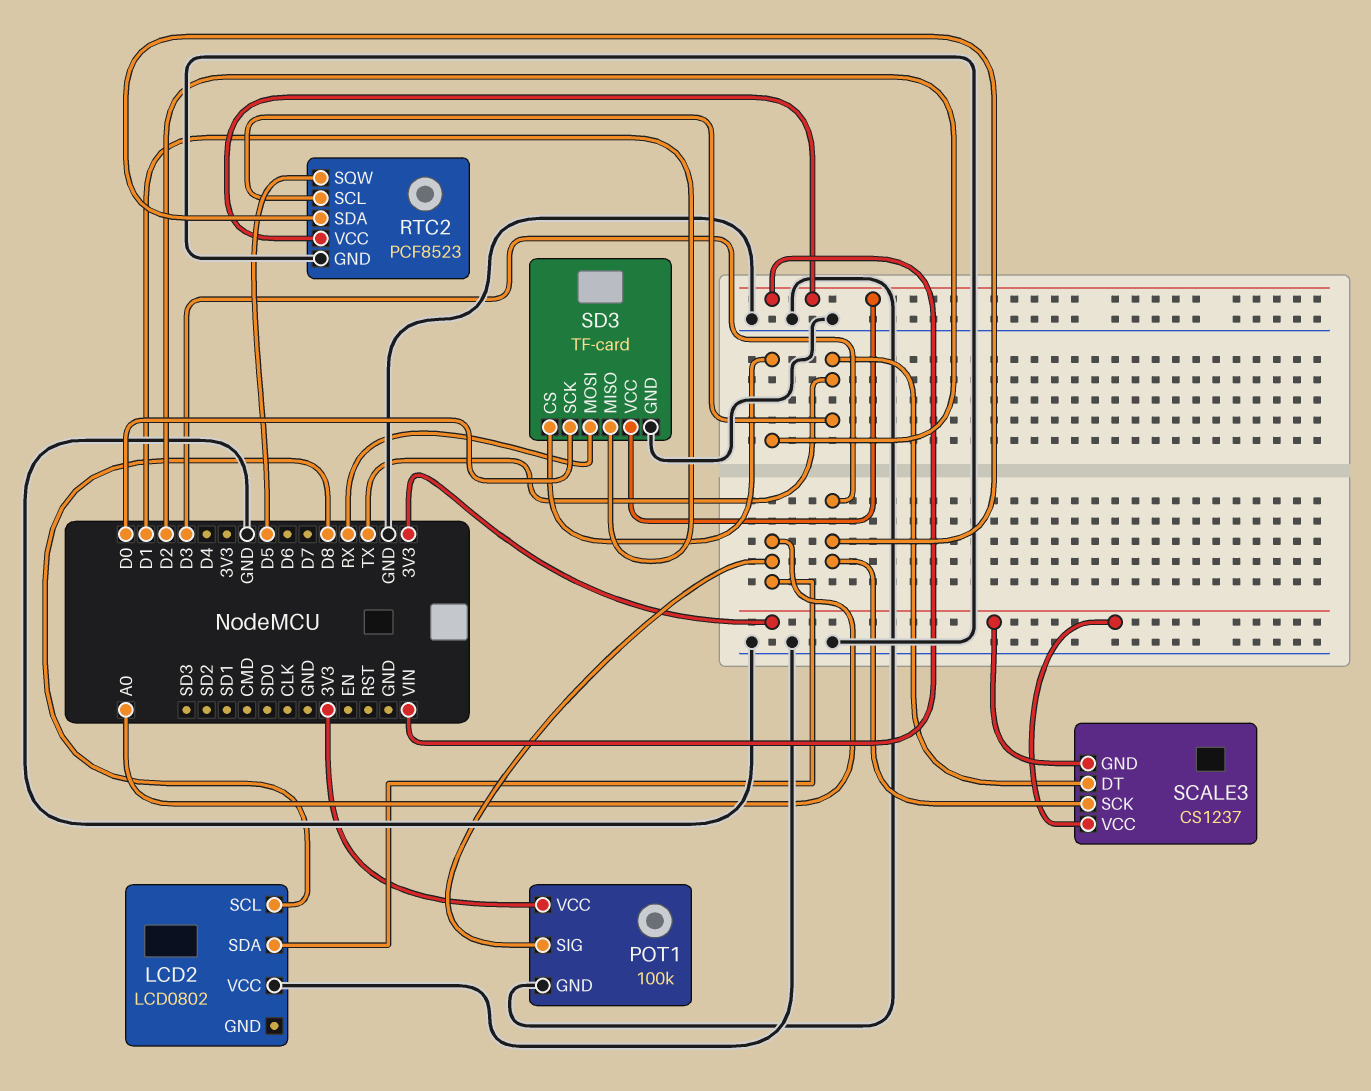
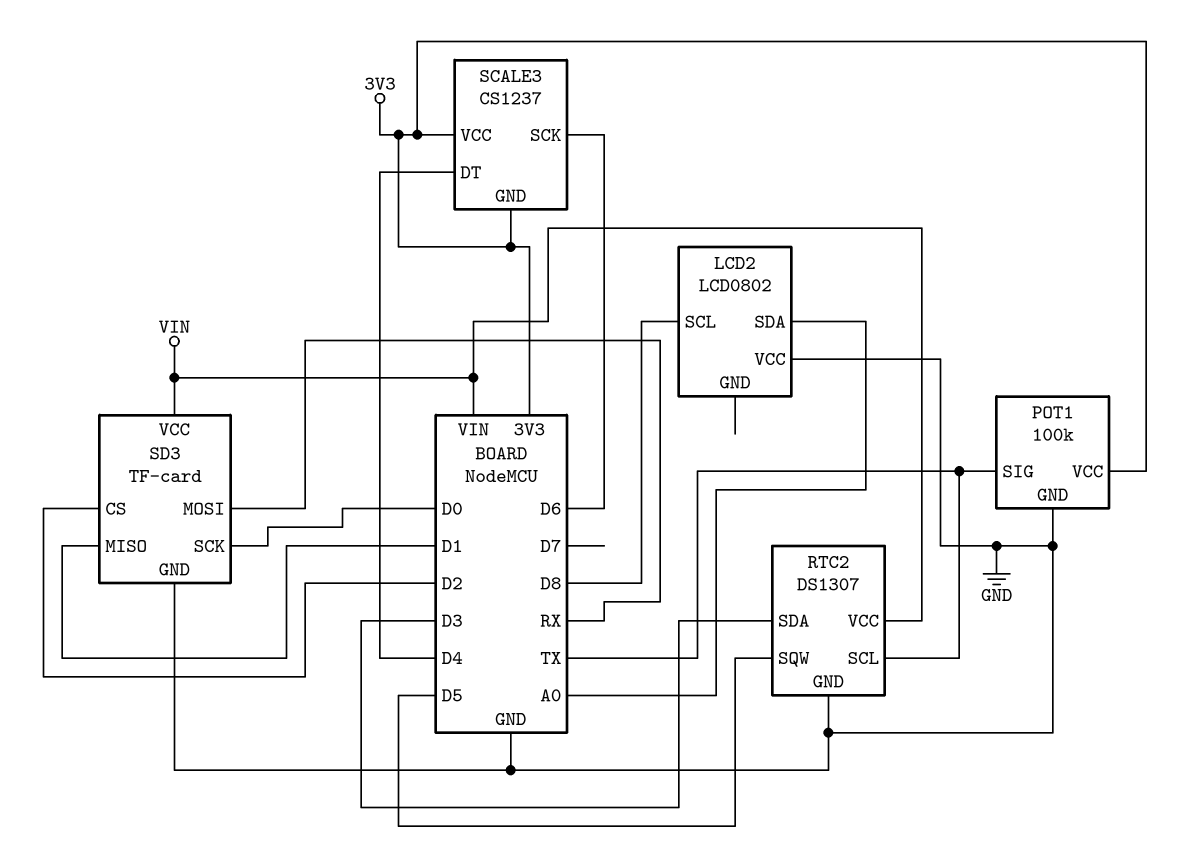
POT1 pin SIG: A0 -> TX
RTC2: PCF8523 -> DS1307
SCALE3 pin DT: TX -> D4
SCALE3 pin SCK: D3 -> D6

